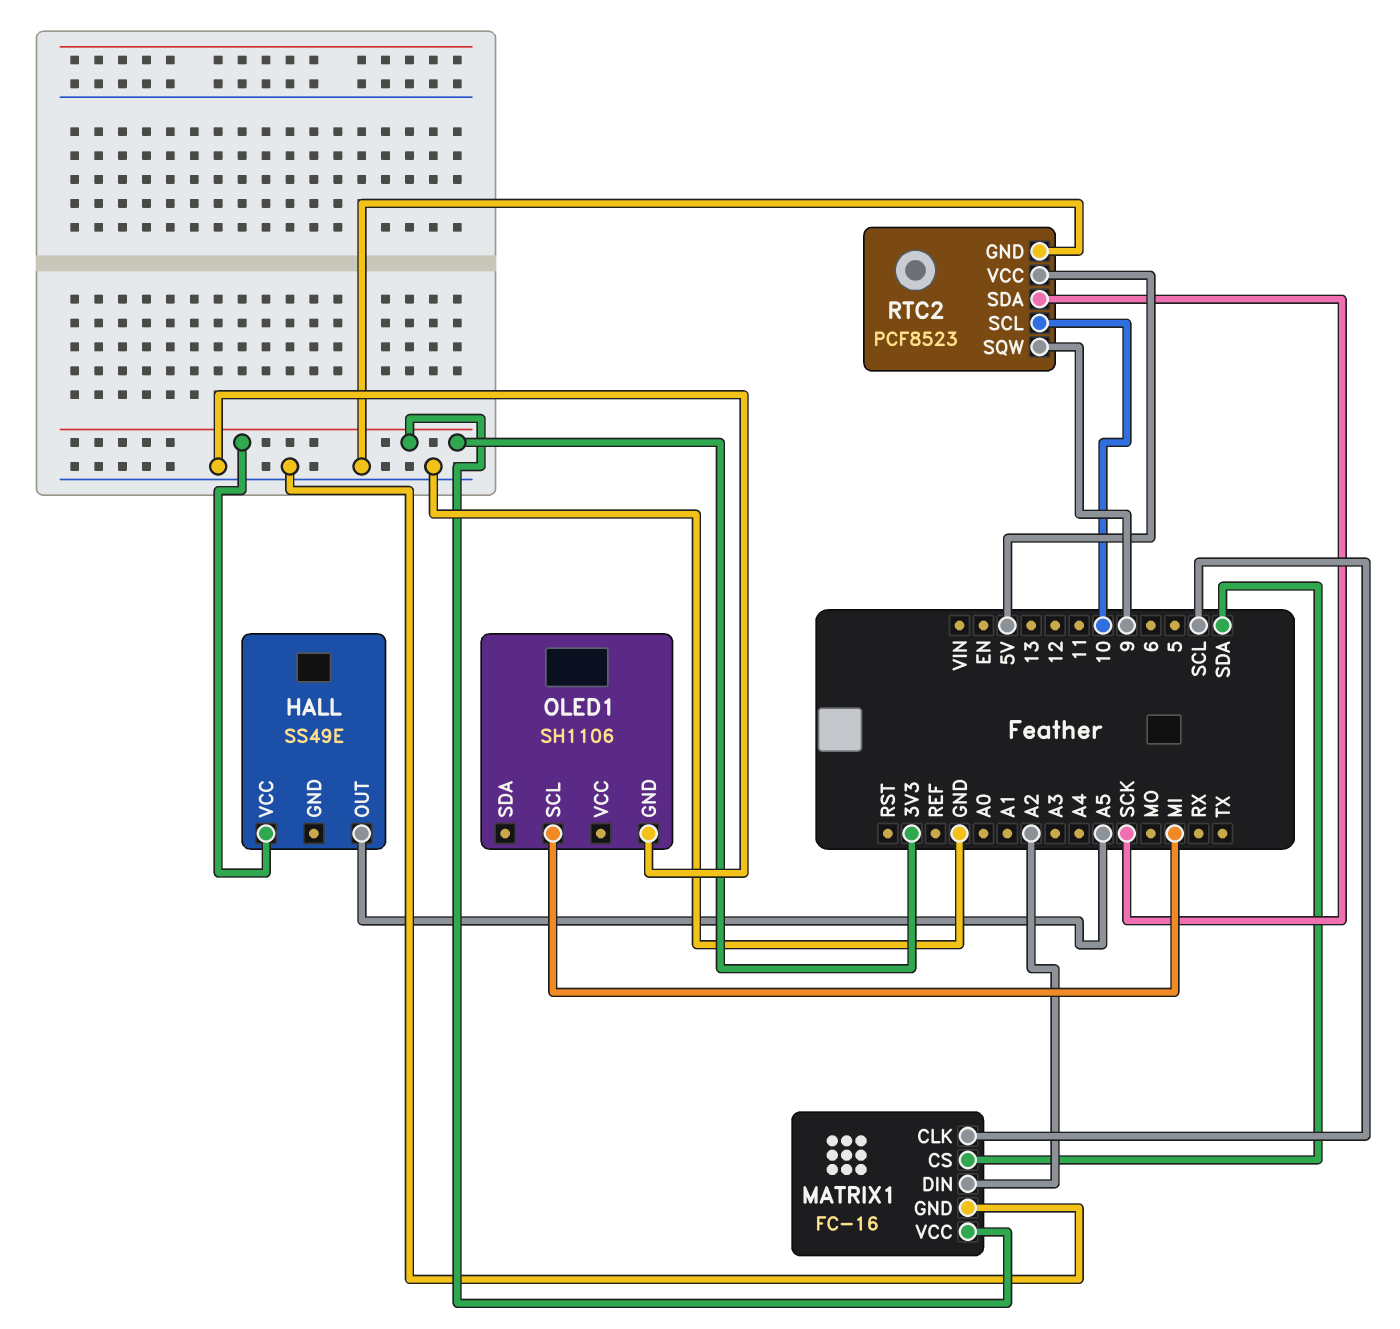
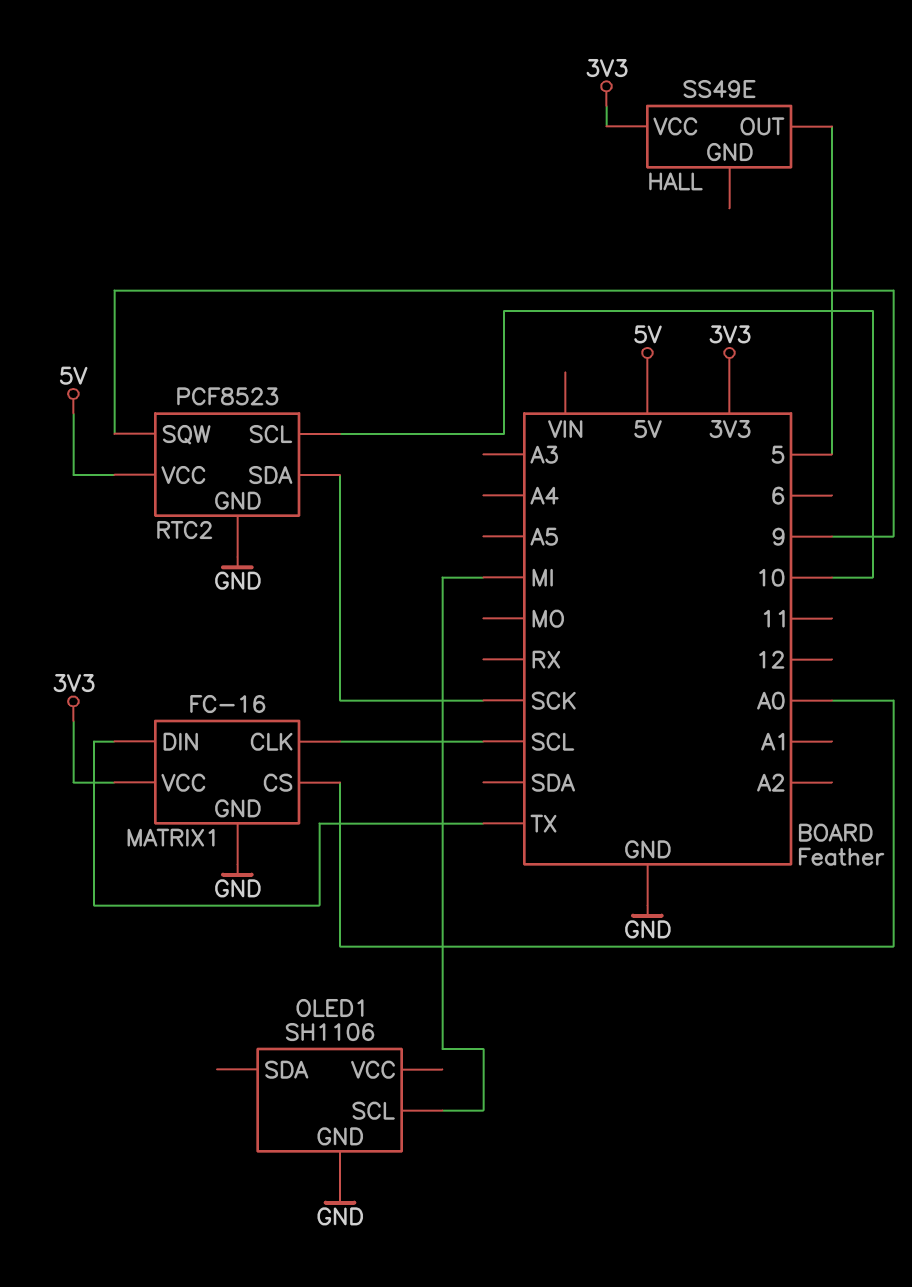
HALL pin OUT: A5 -> 5
MATRIX1 pin CS: SDA -> A0
MATRIX1 pin DIN: A2 -> TX

